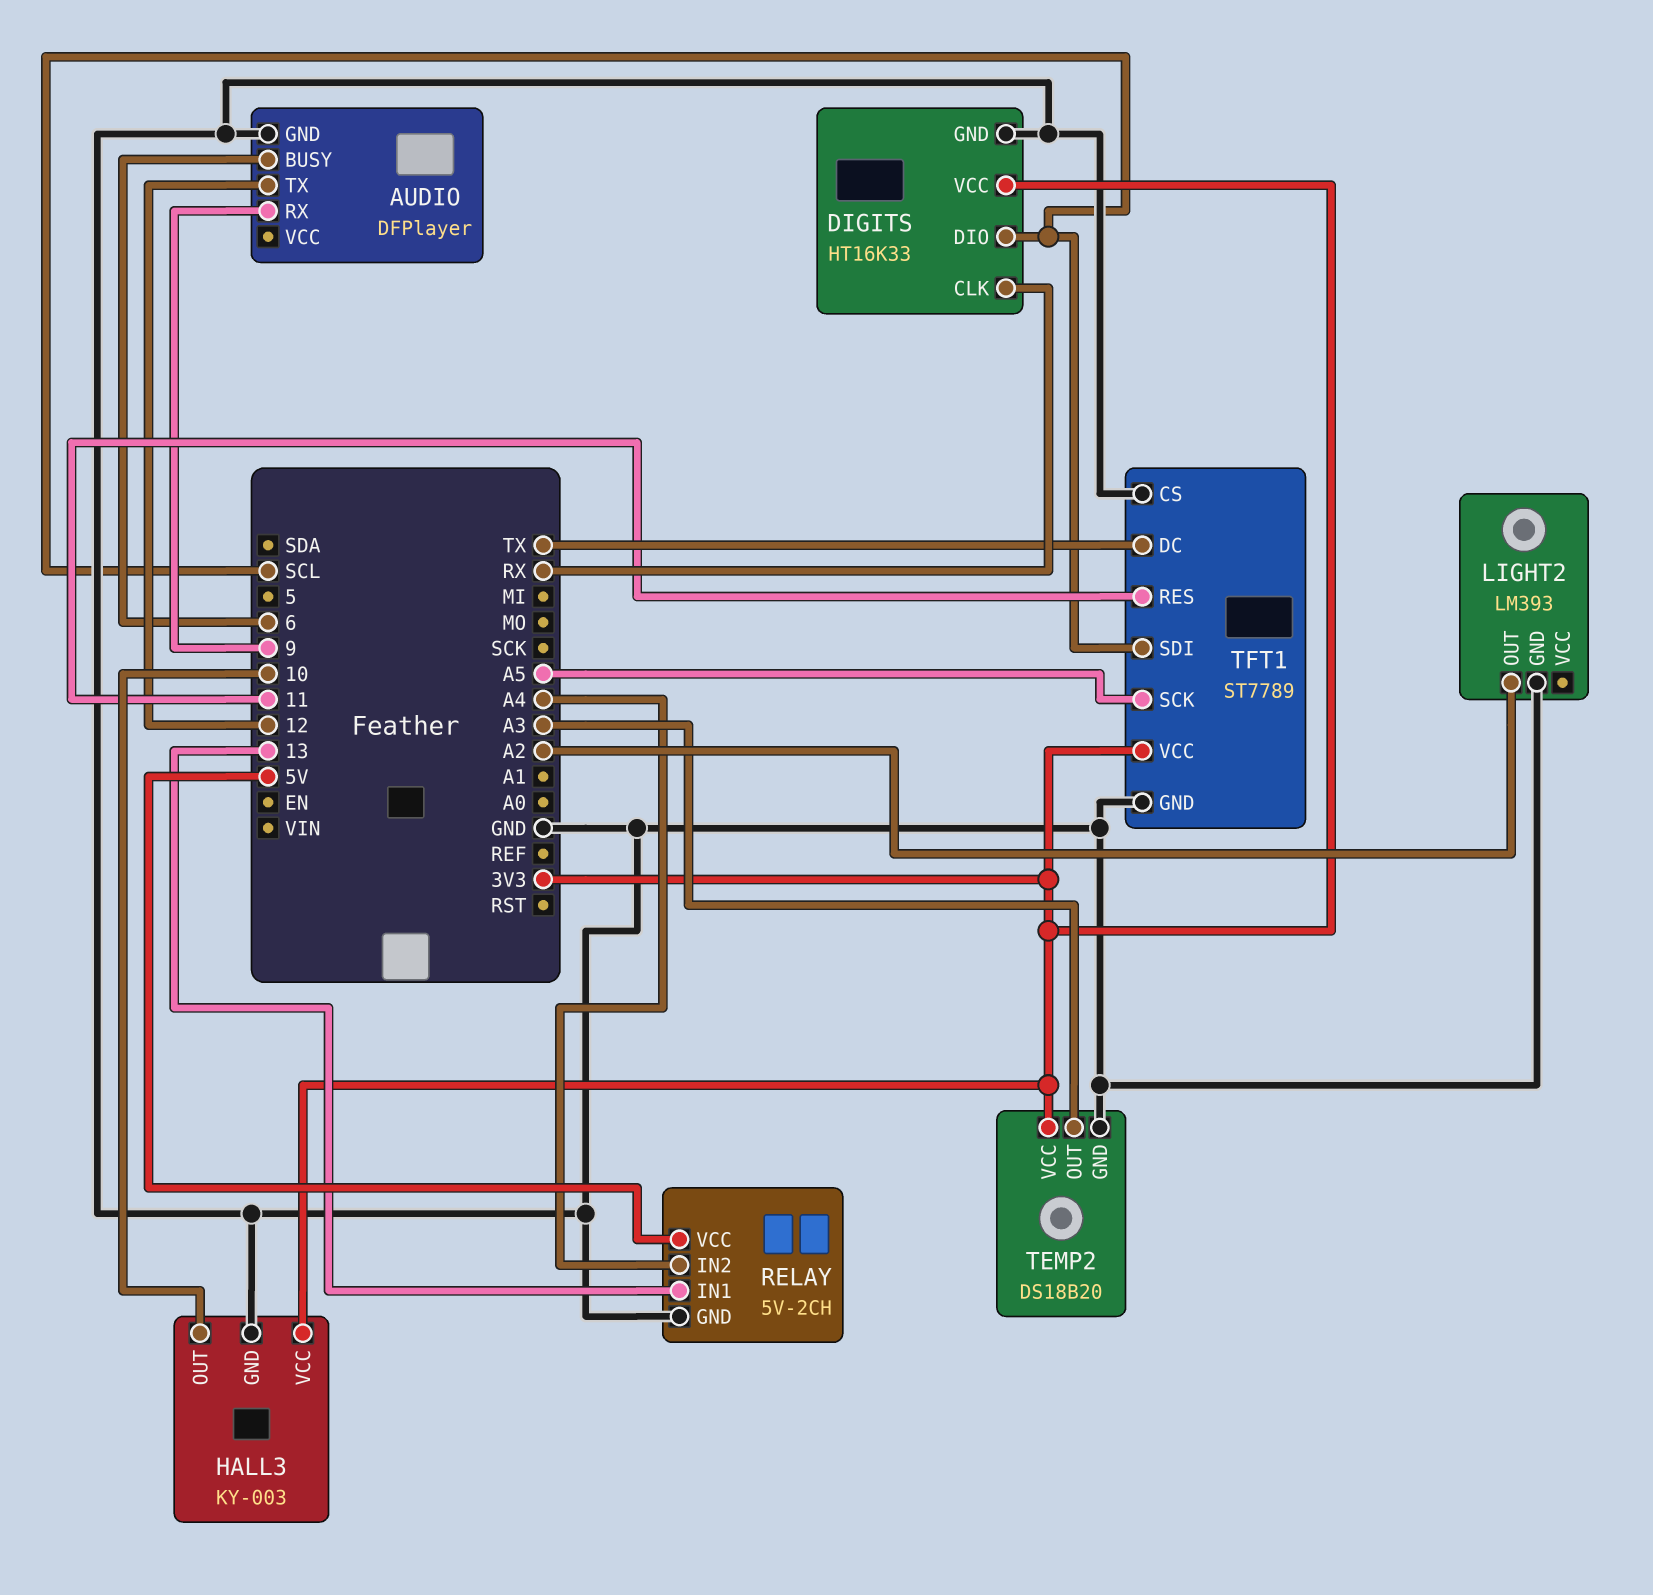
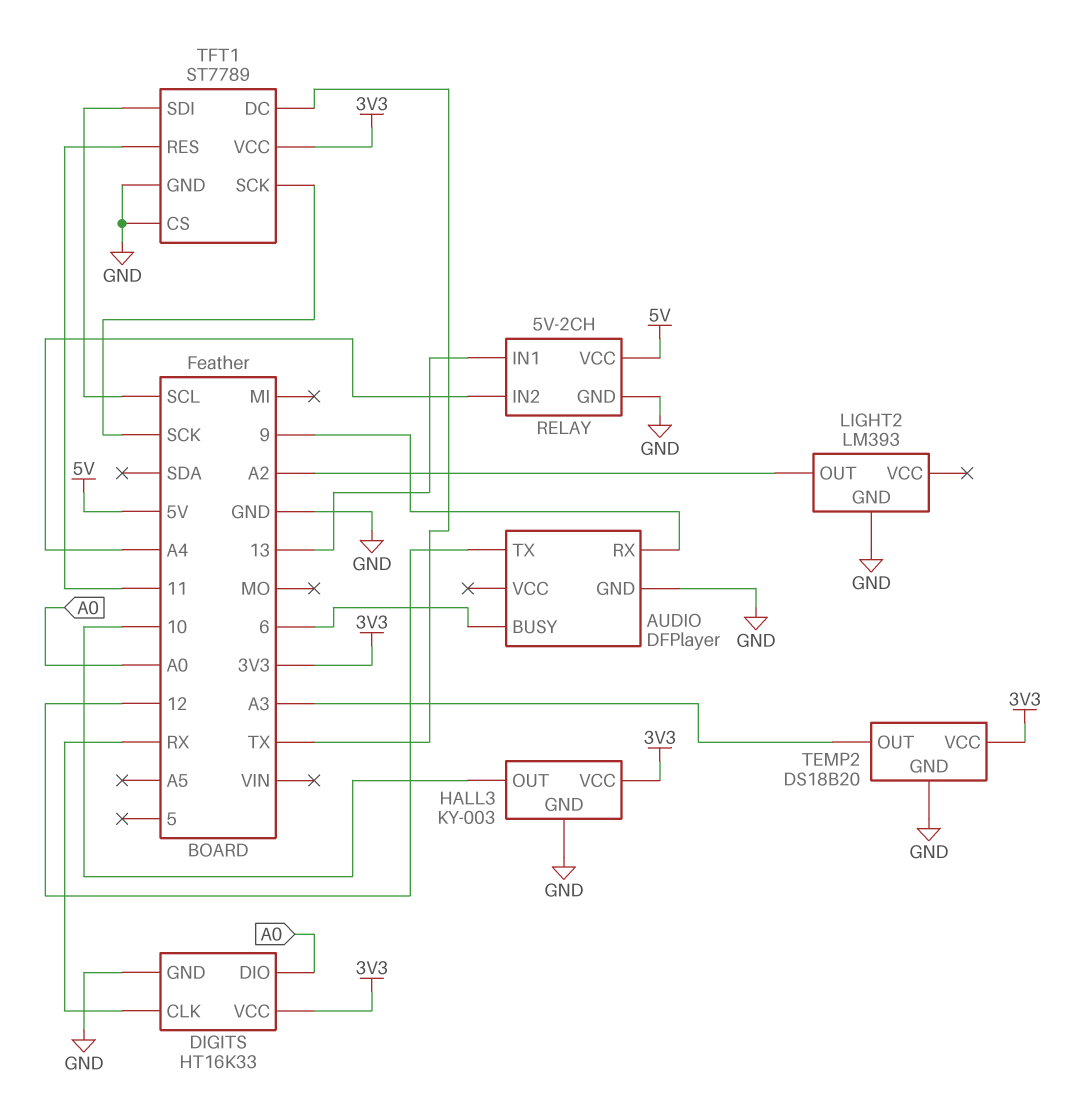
DIGITS pin DIO: SCL -> A0
TFT1 pin SCK: A5 -> SCK

